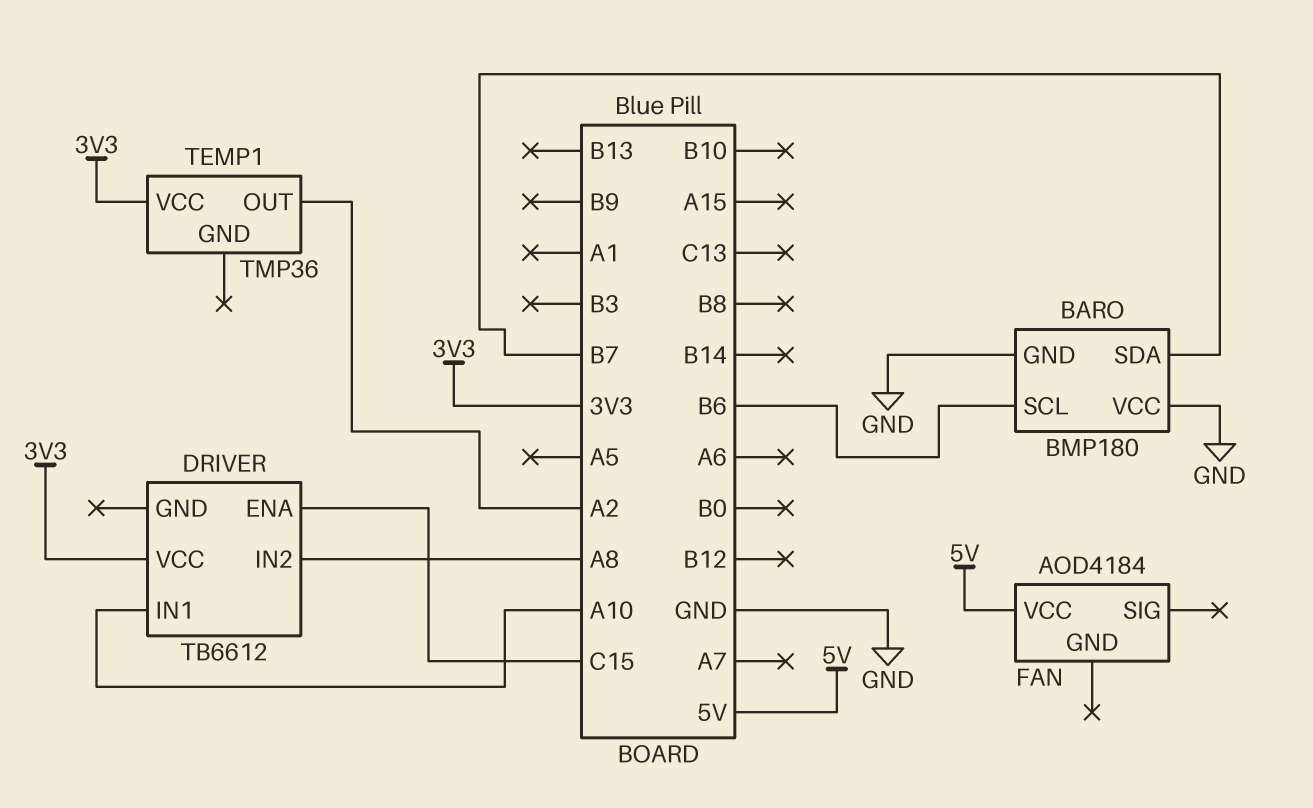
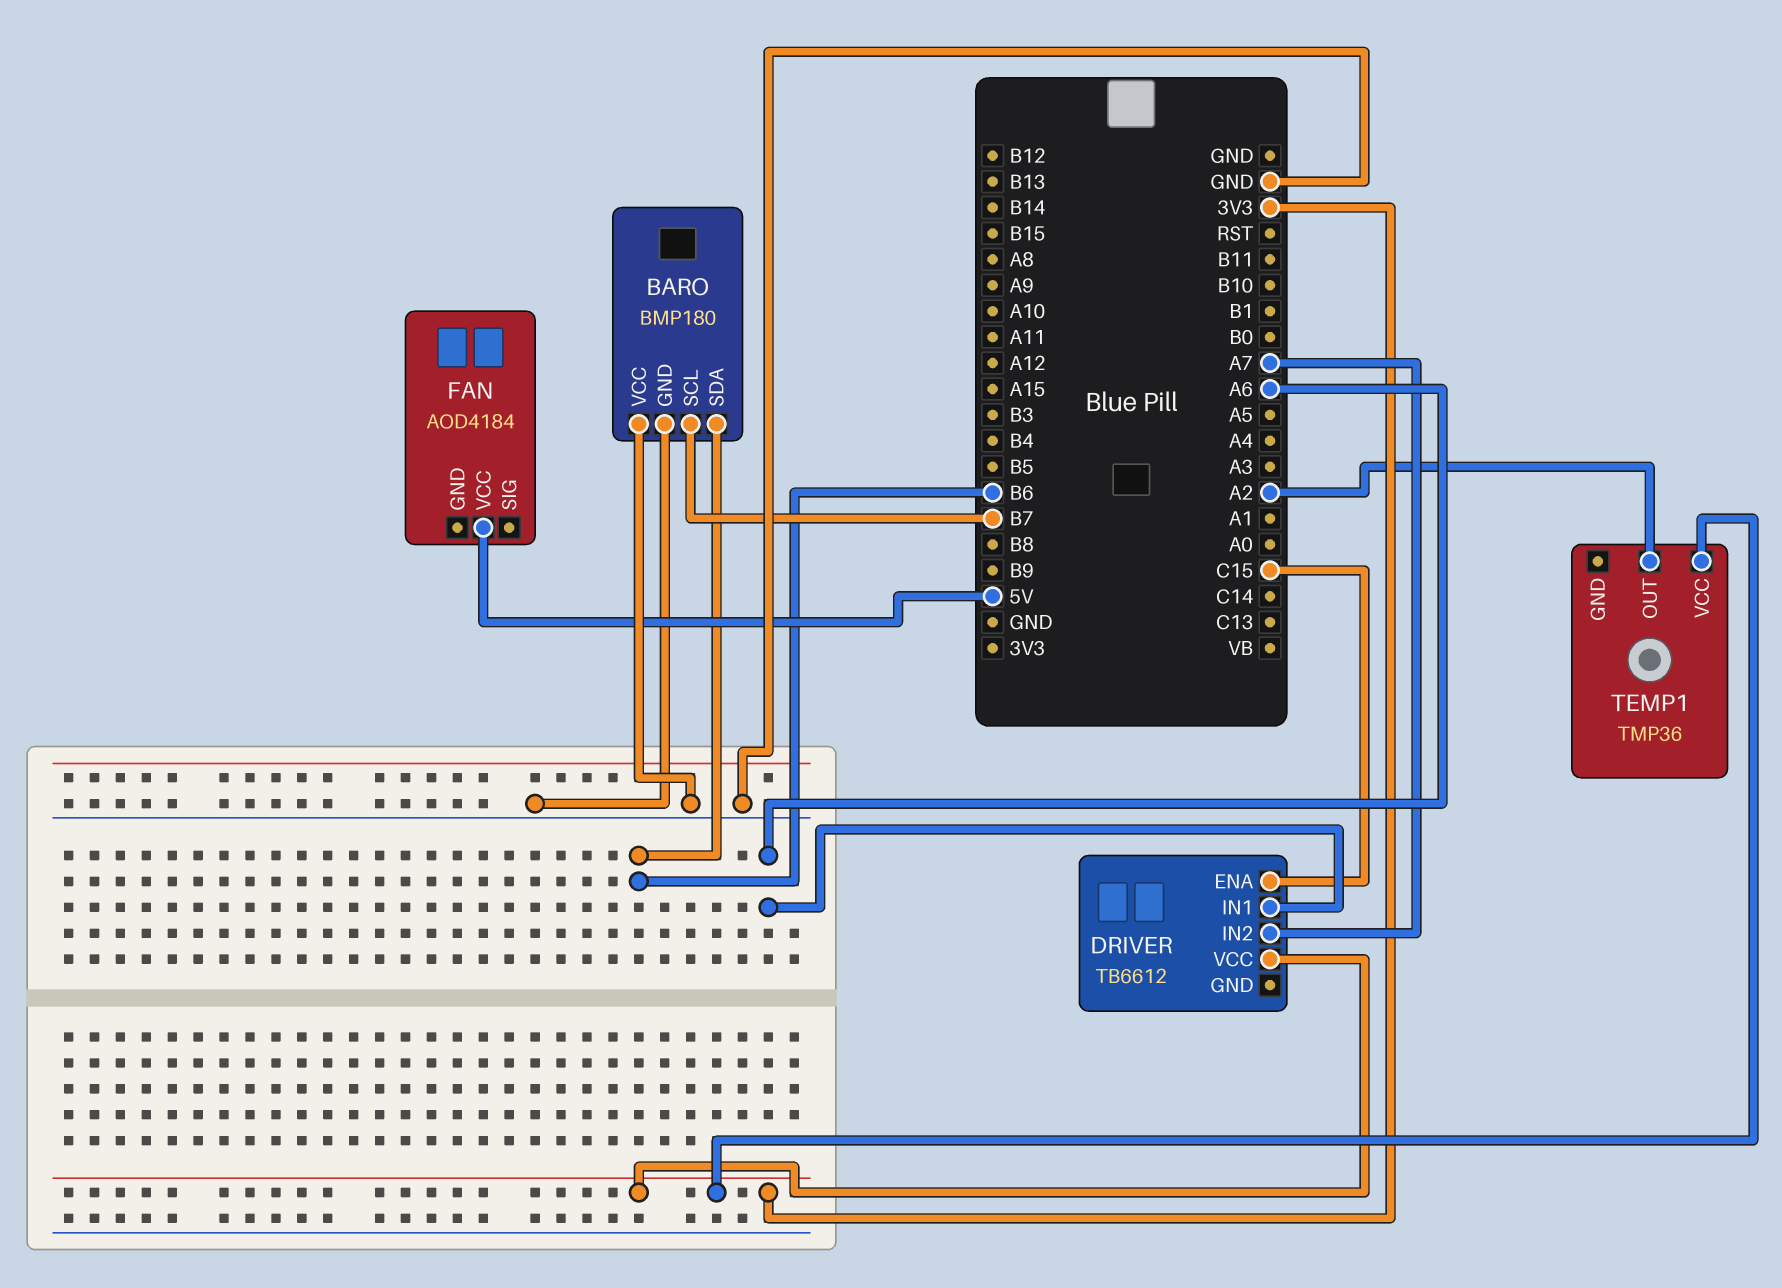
BARO pin SCL: B6 -> B7
BARO pin SDA: B7 -> B6
DRIVER pin IN1: A10 -> A6
DRIVER pin IN2: A8 -> A7

